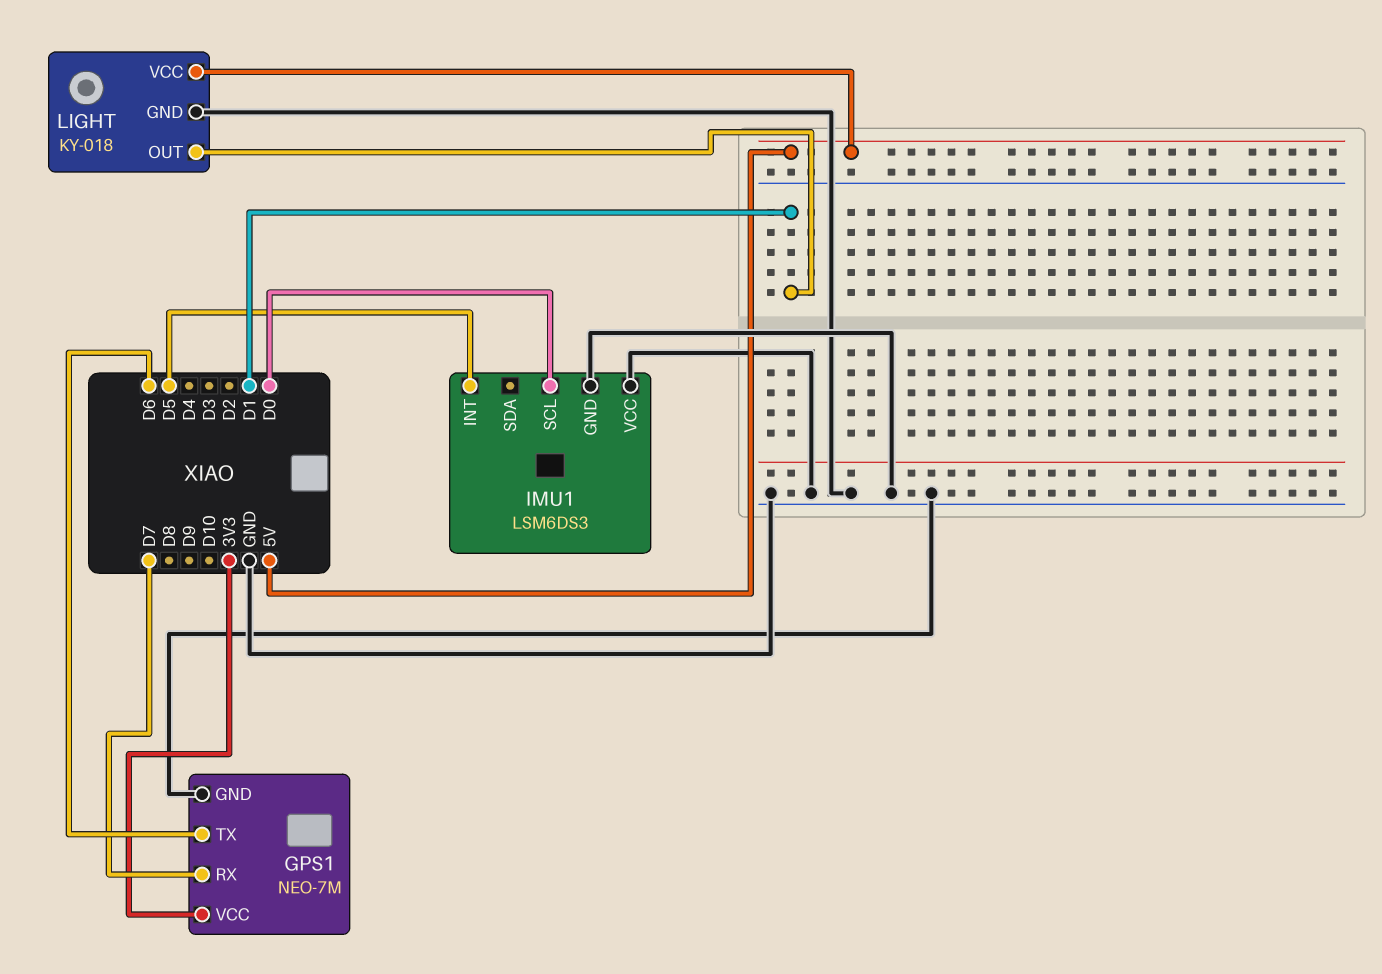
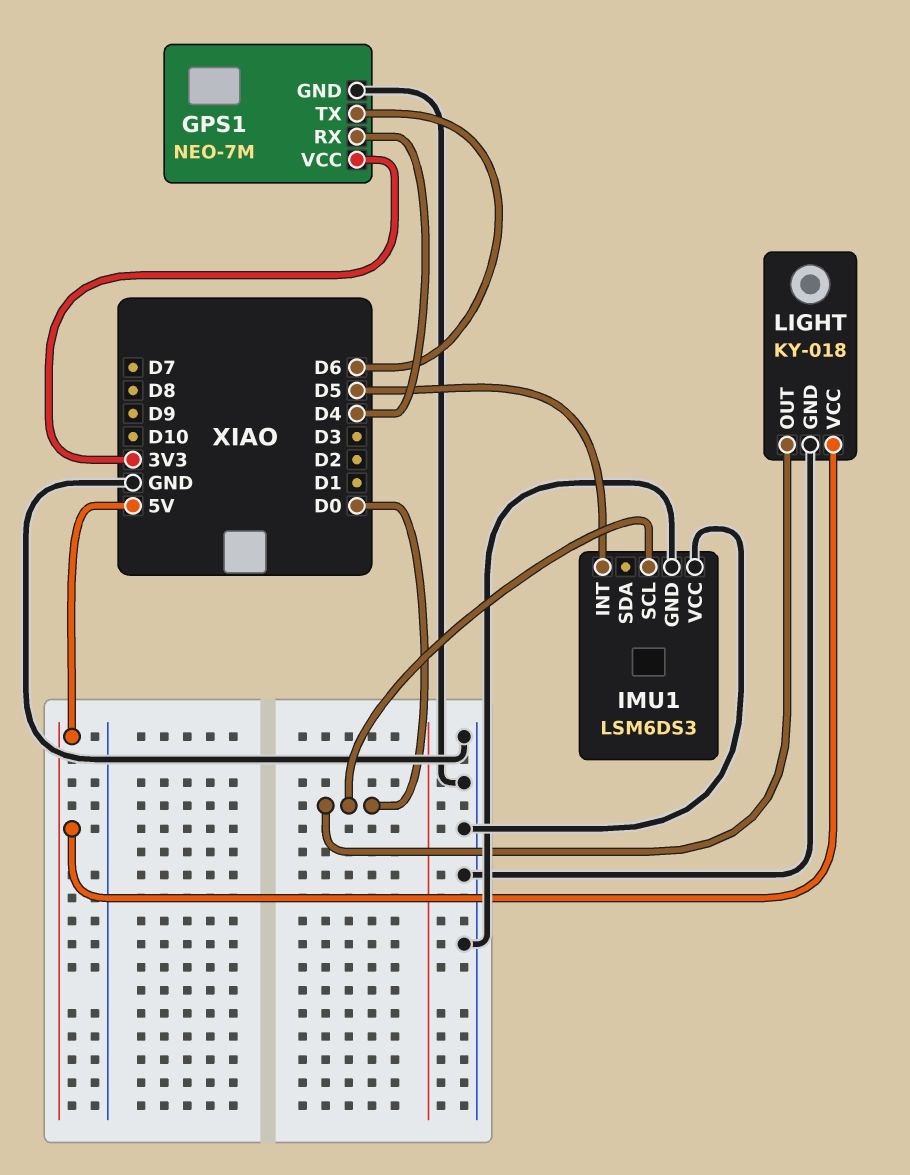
GPS1 pin RX: D7 -> D4
LIGHT pin OUT: D1 -> D0

